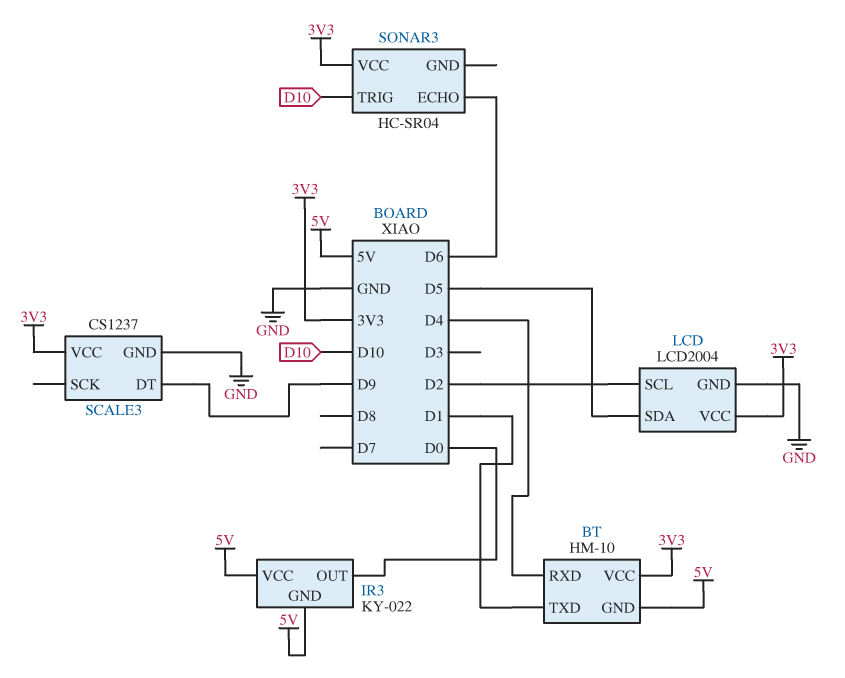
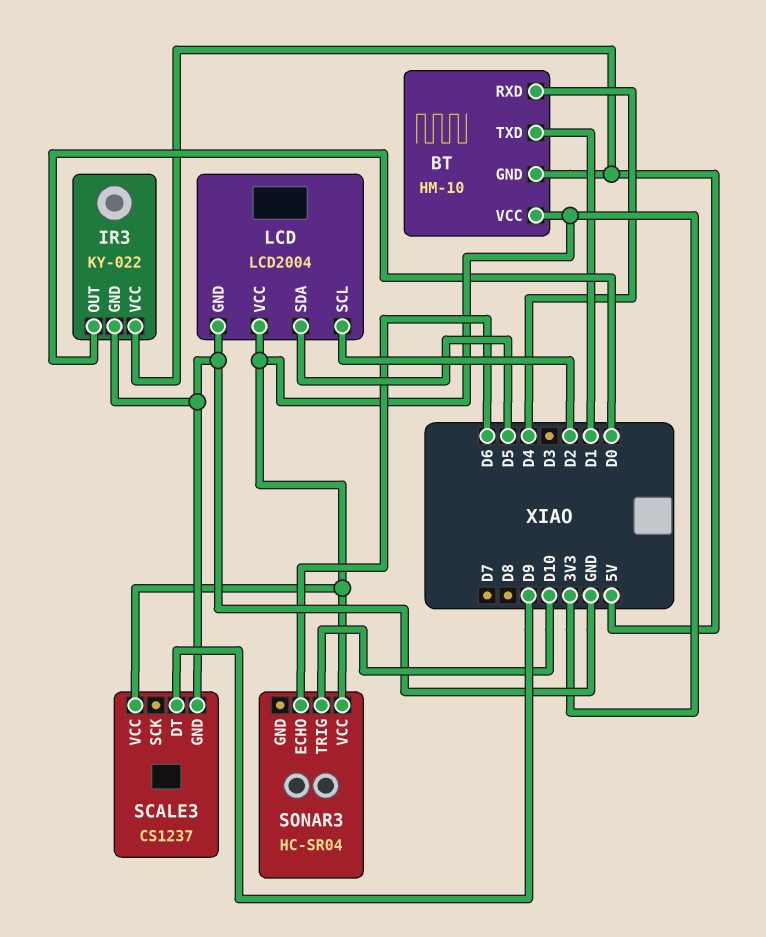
IR3 pin GND: 5V -> GND

